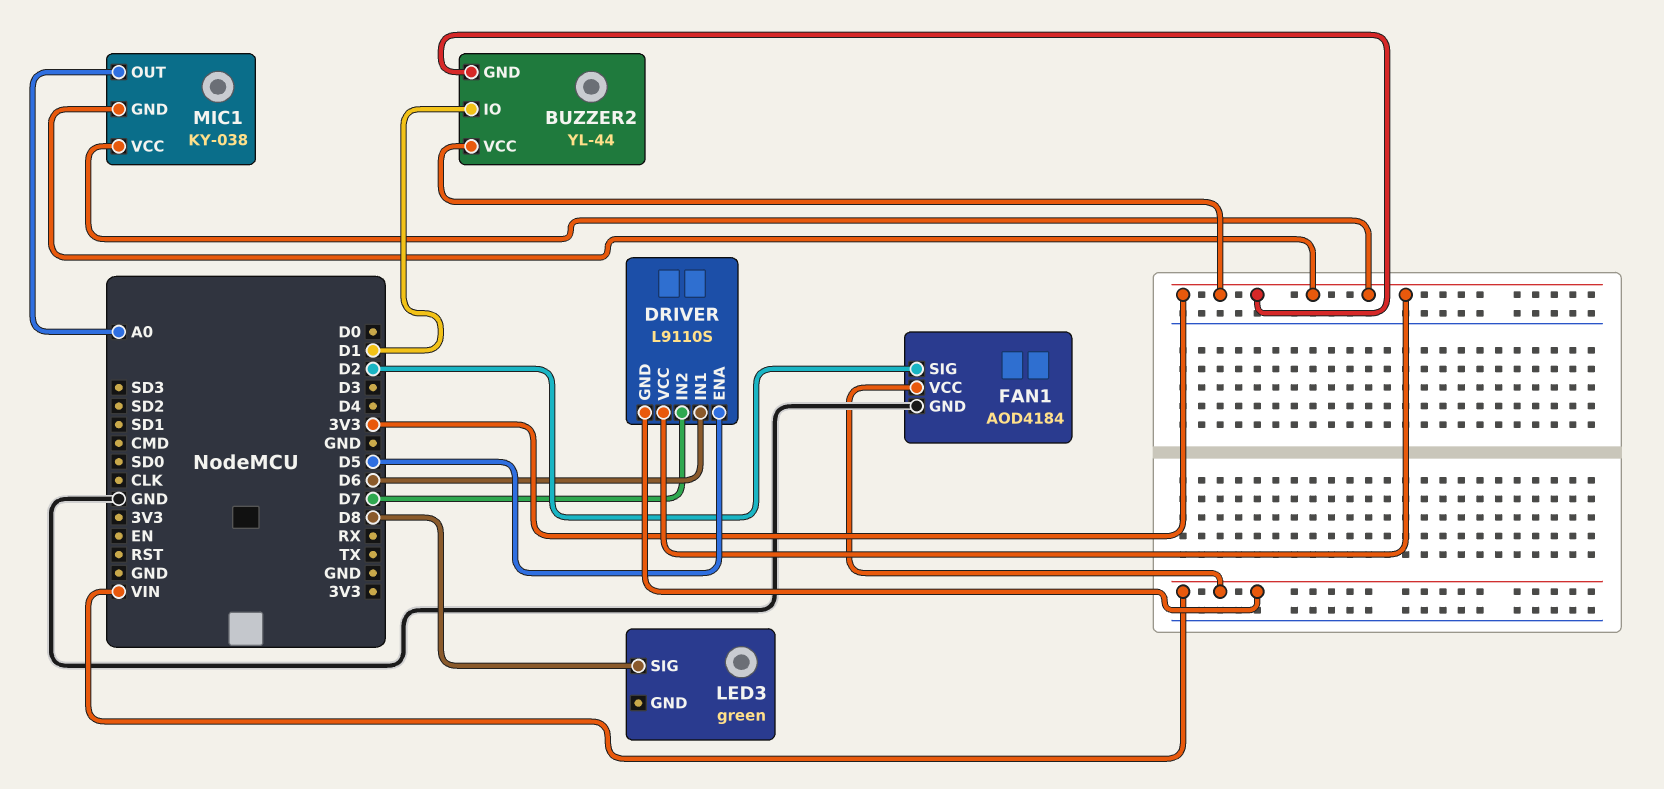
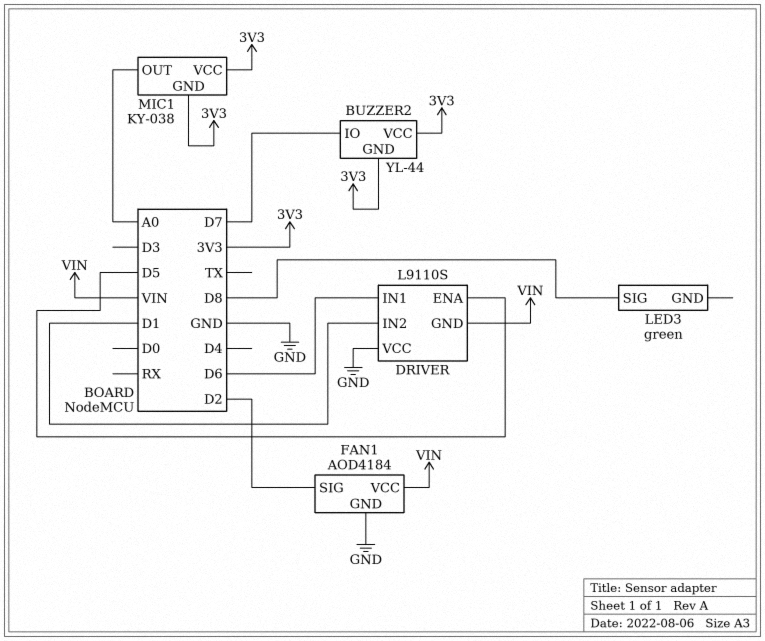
BUZZER2 pin IO: D1 -> D7
DRIVER pin IN2: D7 -> D1
DRIVER pin VCC: 3V3 -> GND

